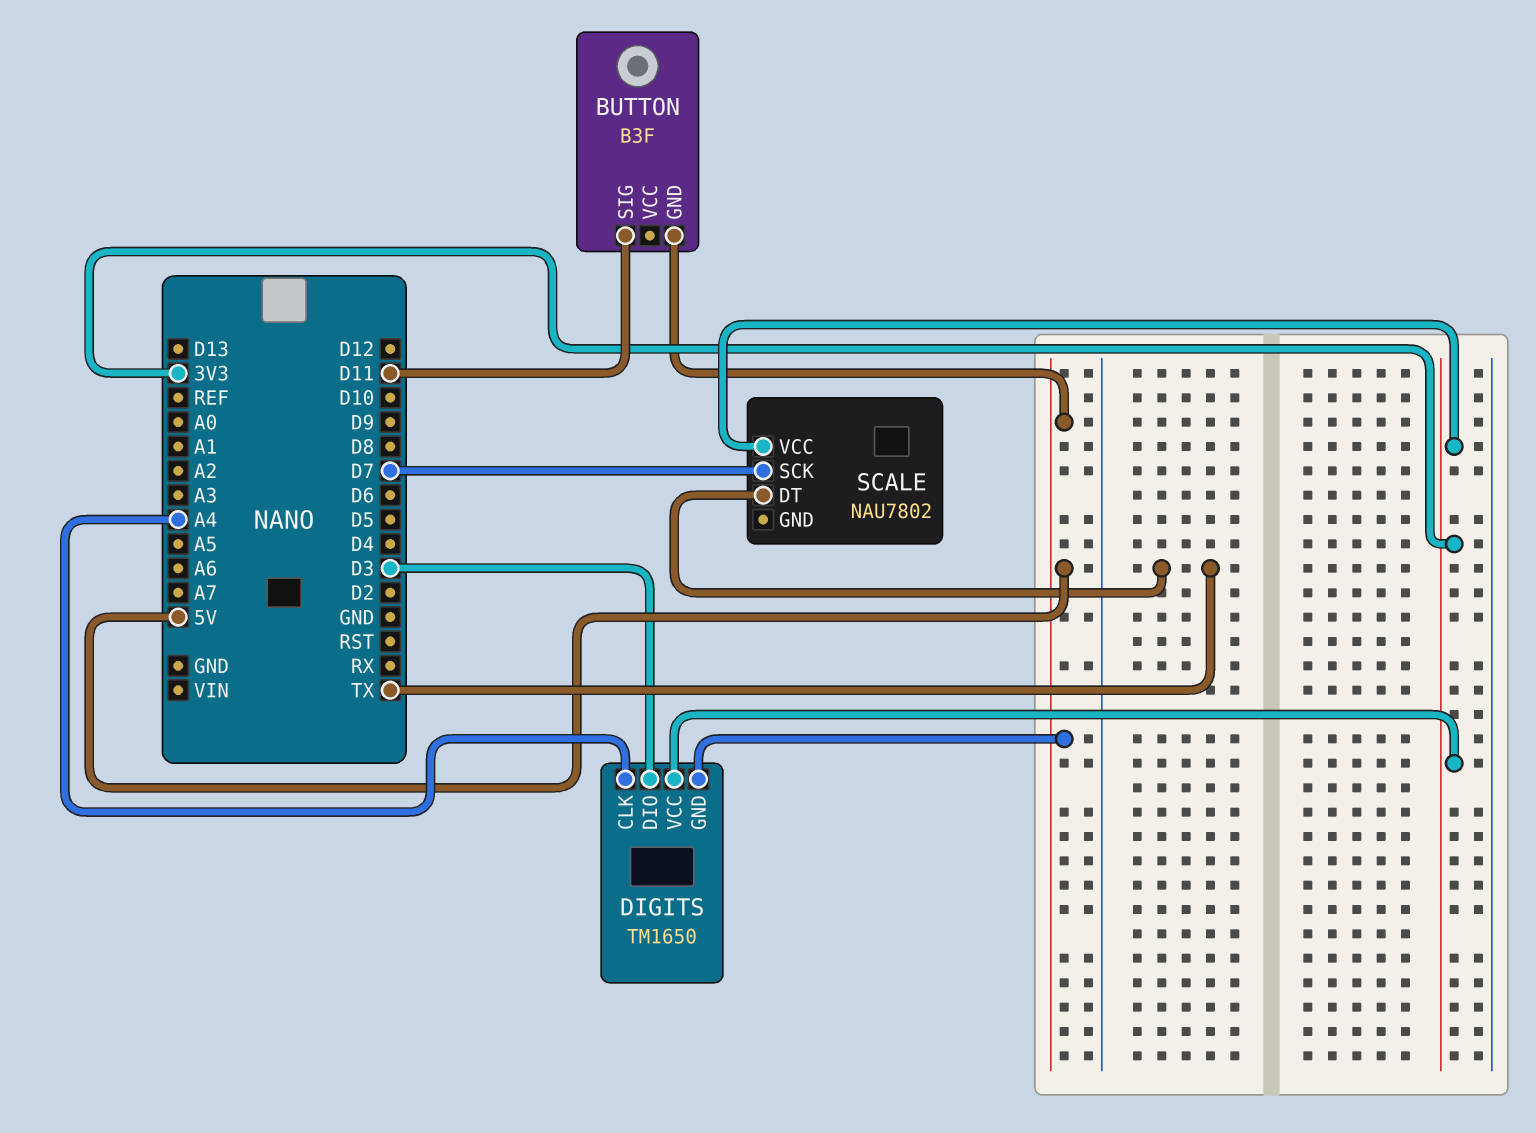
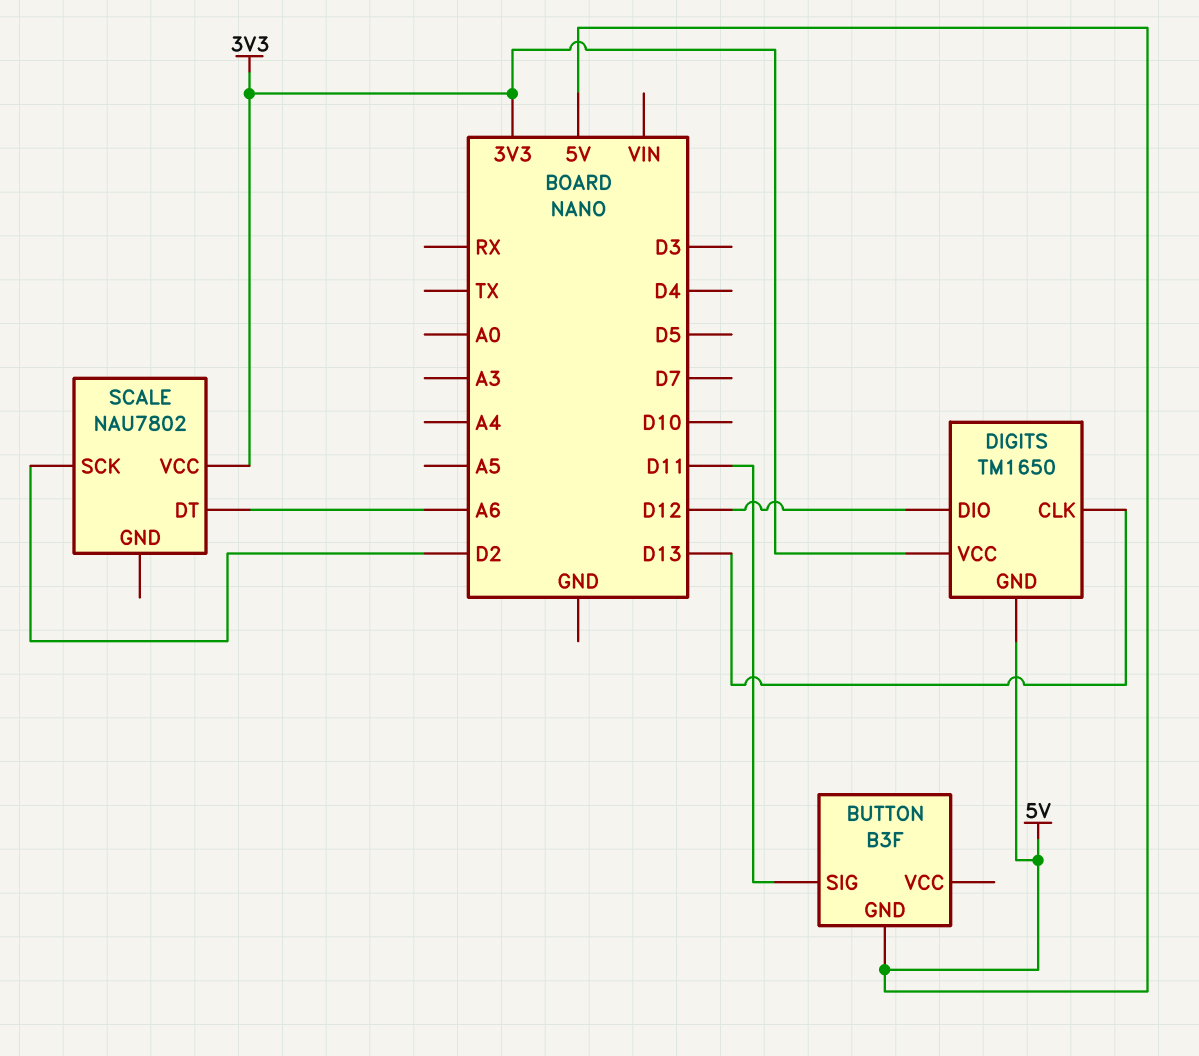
DIGITS pin CLK: A4 -> D13
DIGITS pin DIO: D3 -> D12
SCALE pin DT: TX -> A6
SCALE pin SCK: D7 -> D2

